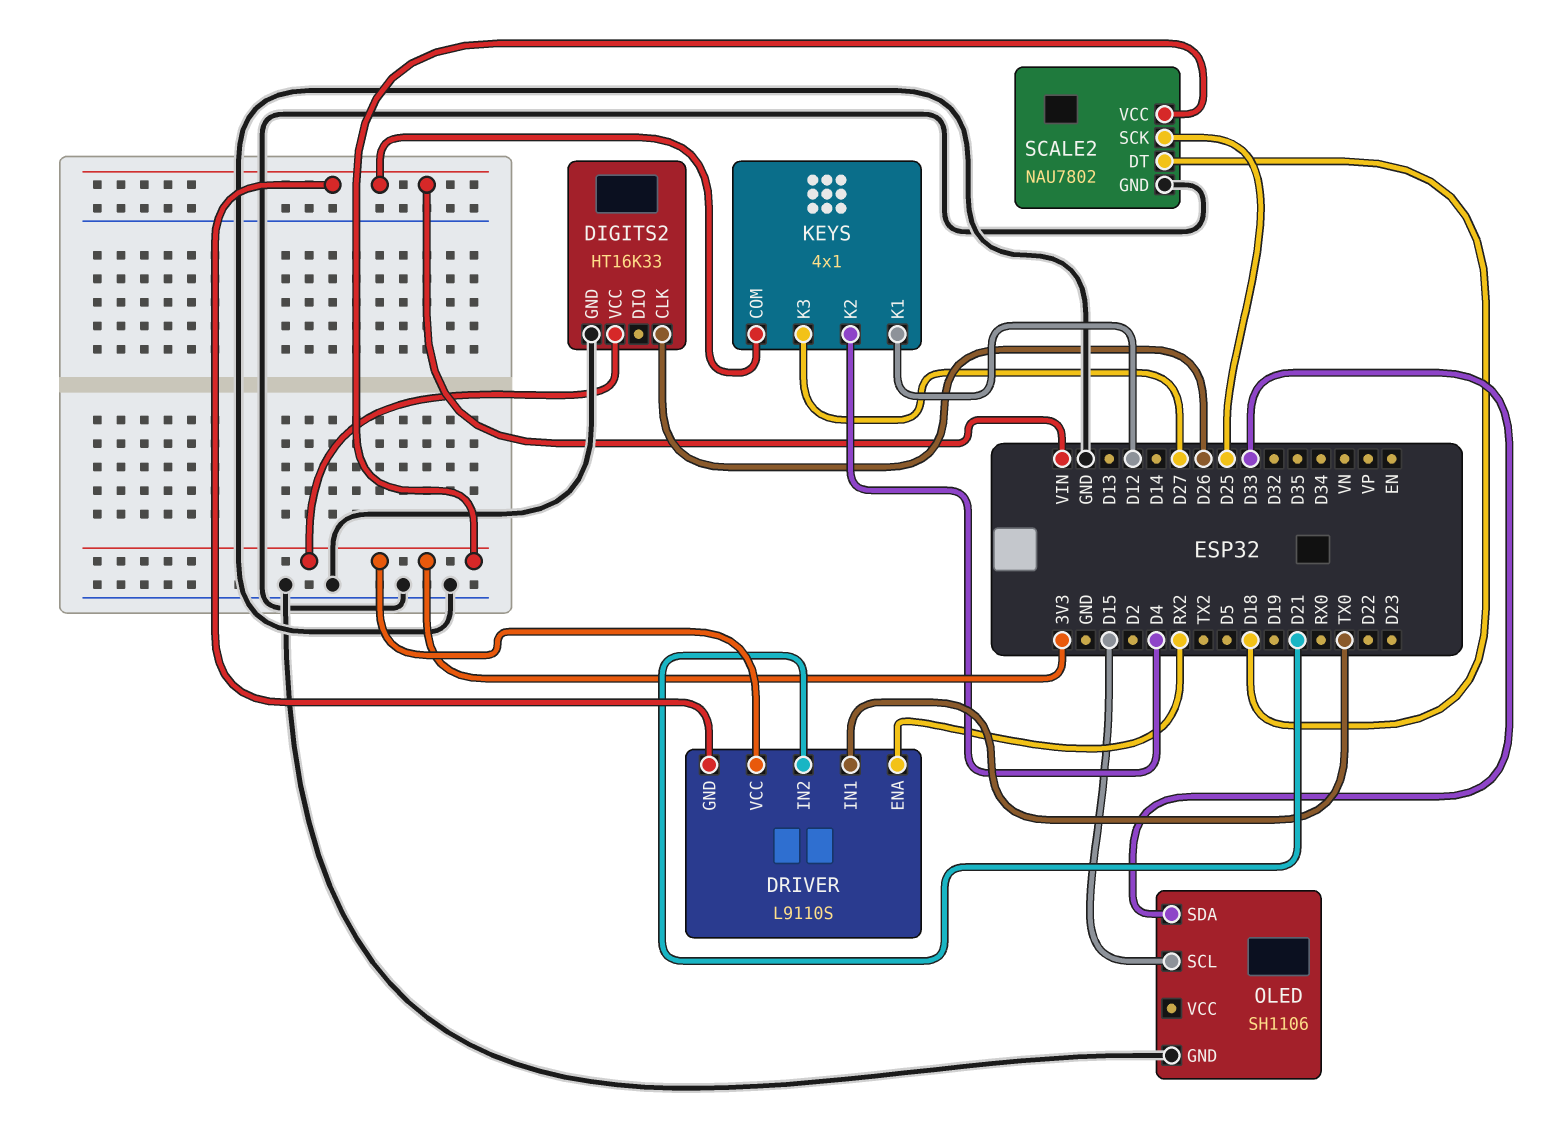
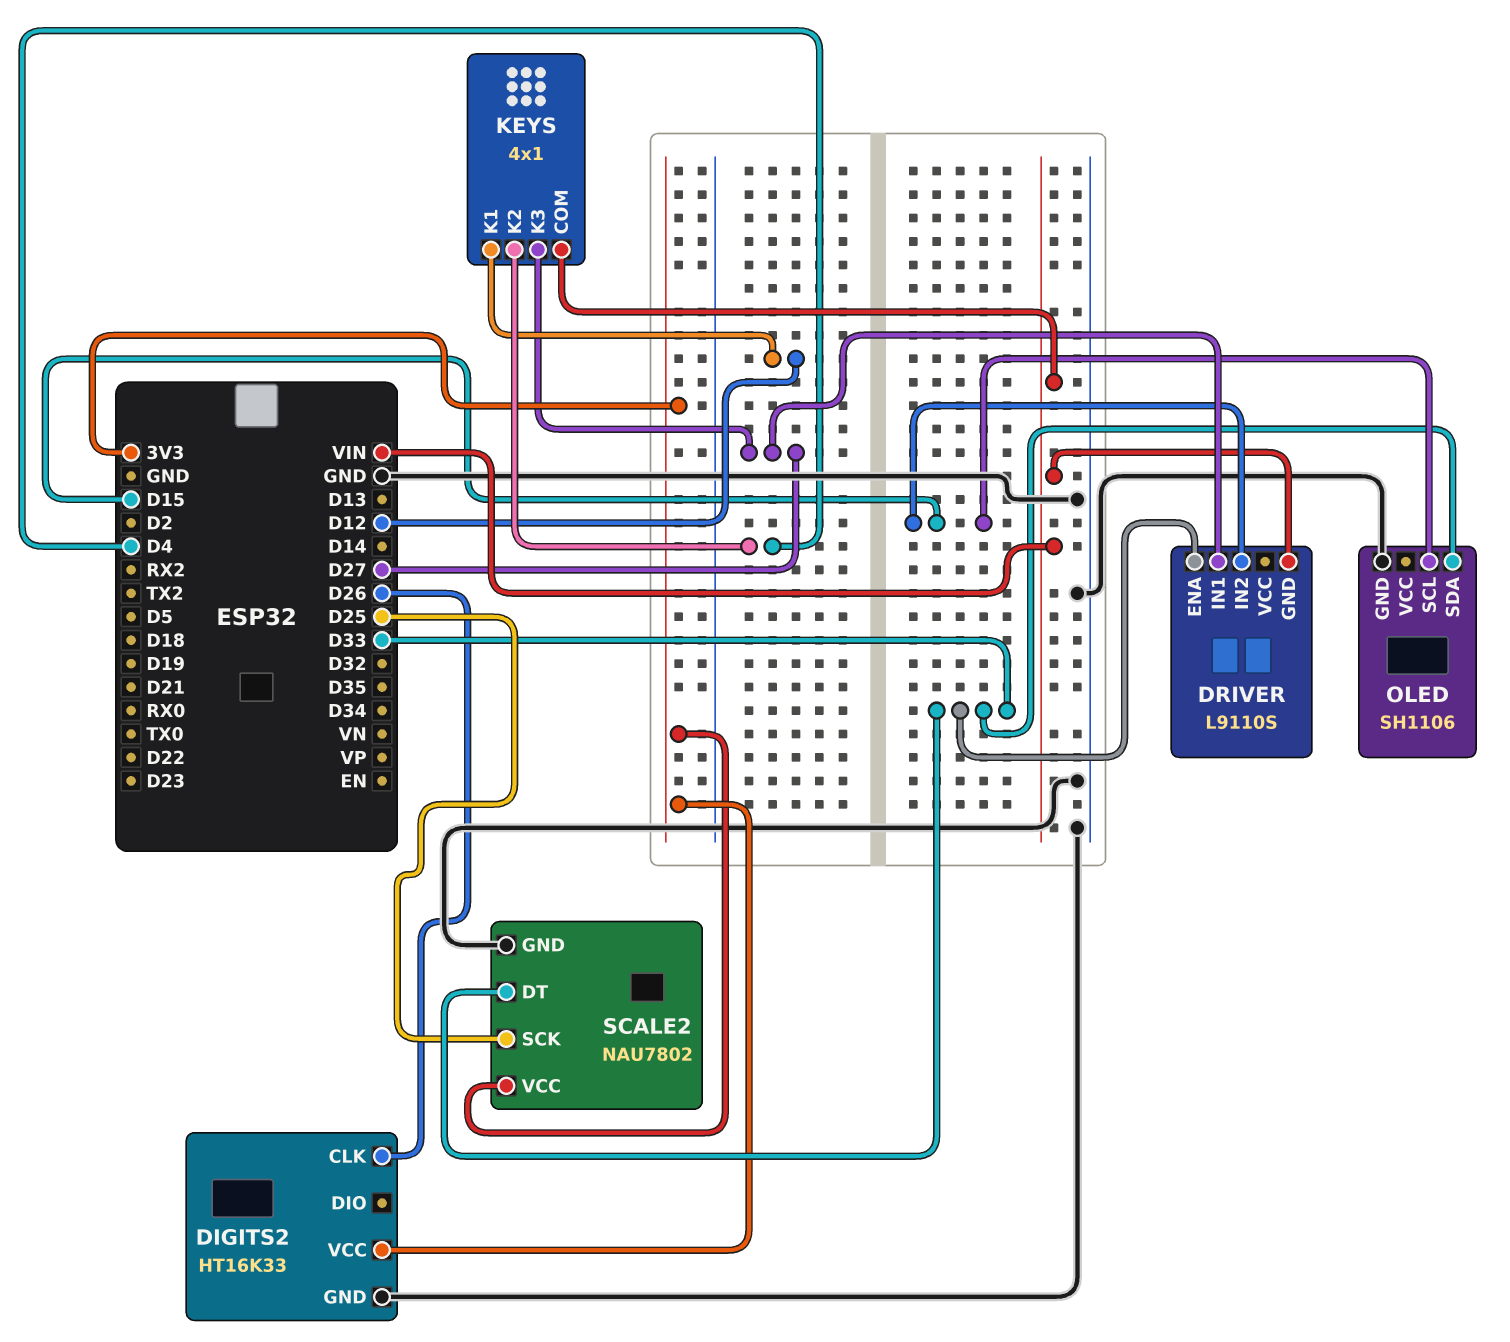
DRIVER pin ENA: RX2 -> D33
DRIVER pin IN1: TX0 -> D27
DRIVER pin IN2: D21 -> D15
DRIVER pin VCC: 3V3 -> none
SCALE2 pin DT: D18 -> D33

